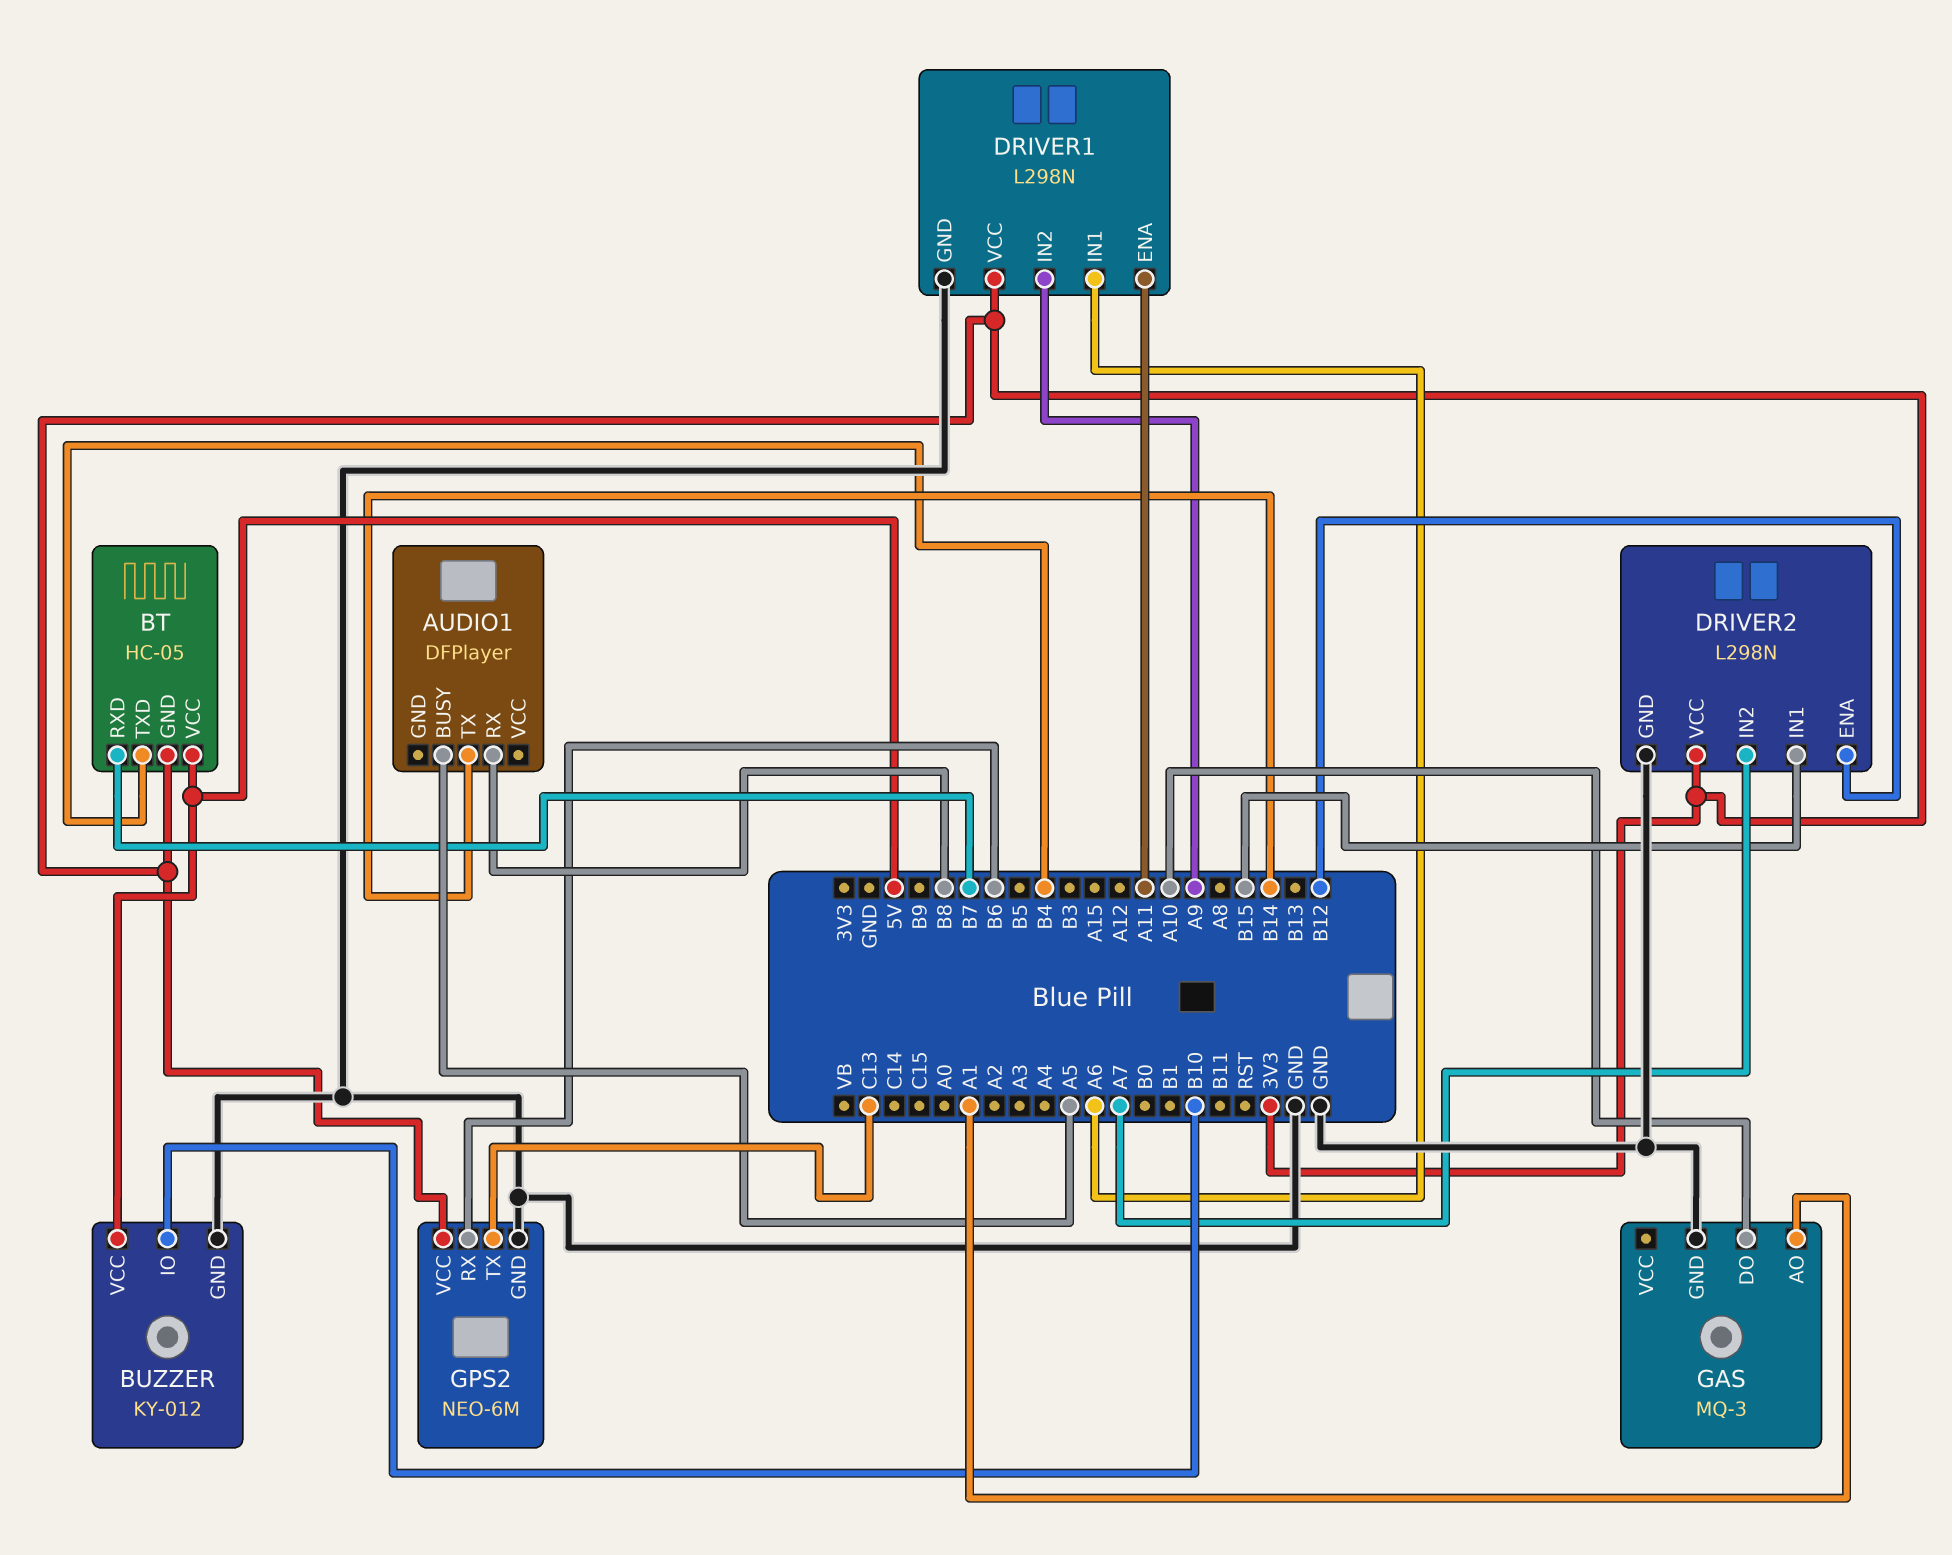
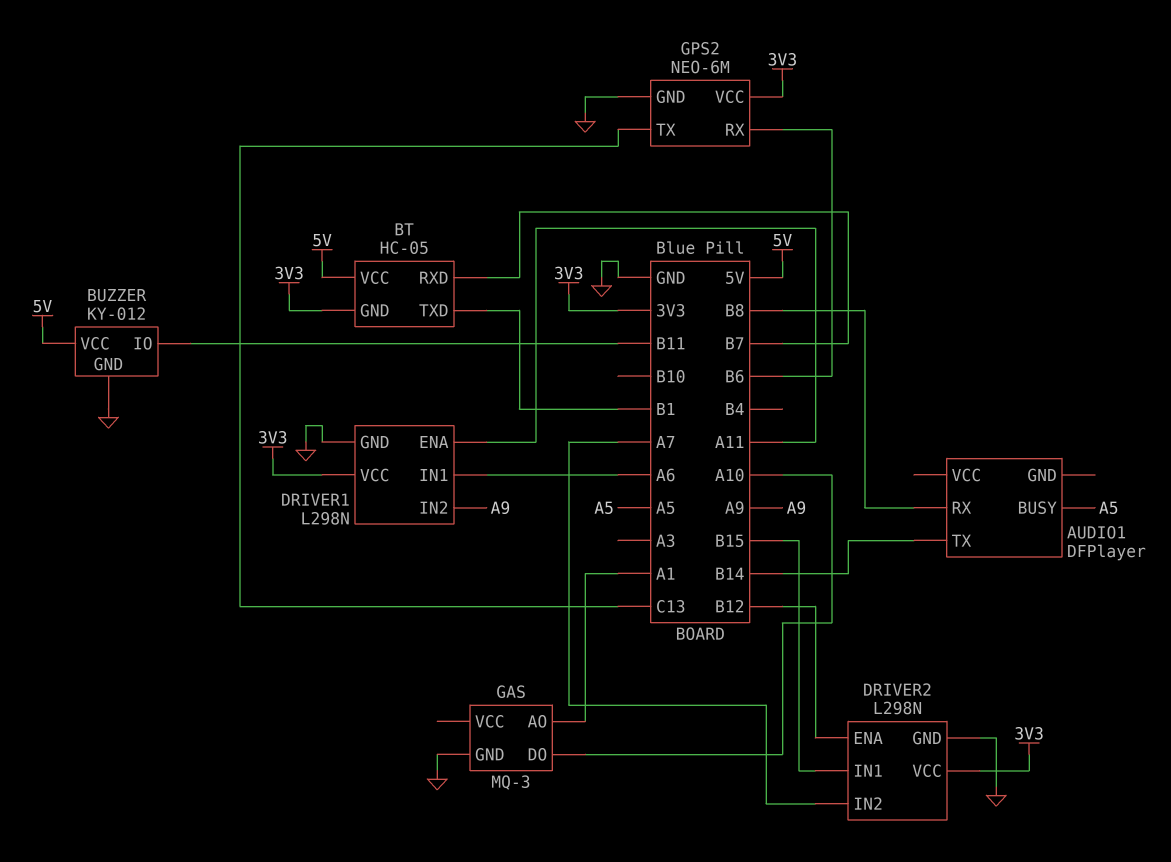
BT pin TXD: B4 -> B1
BUZZER pin IO: B10 -> B11

